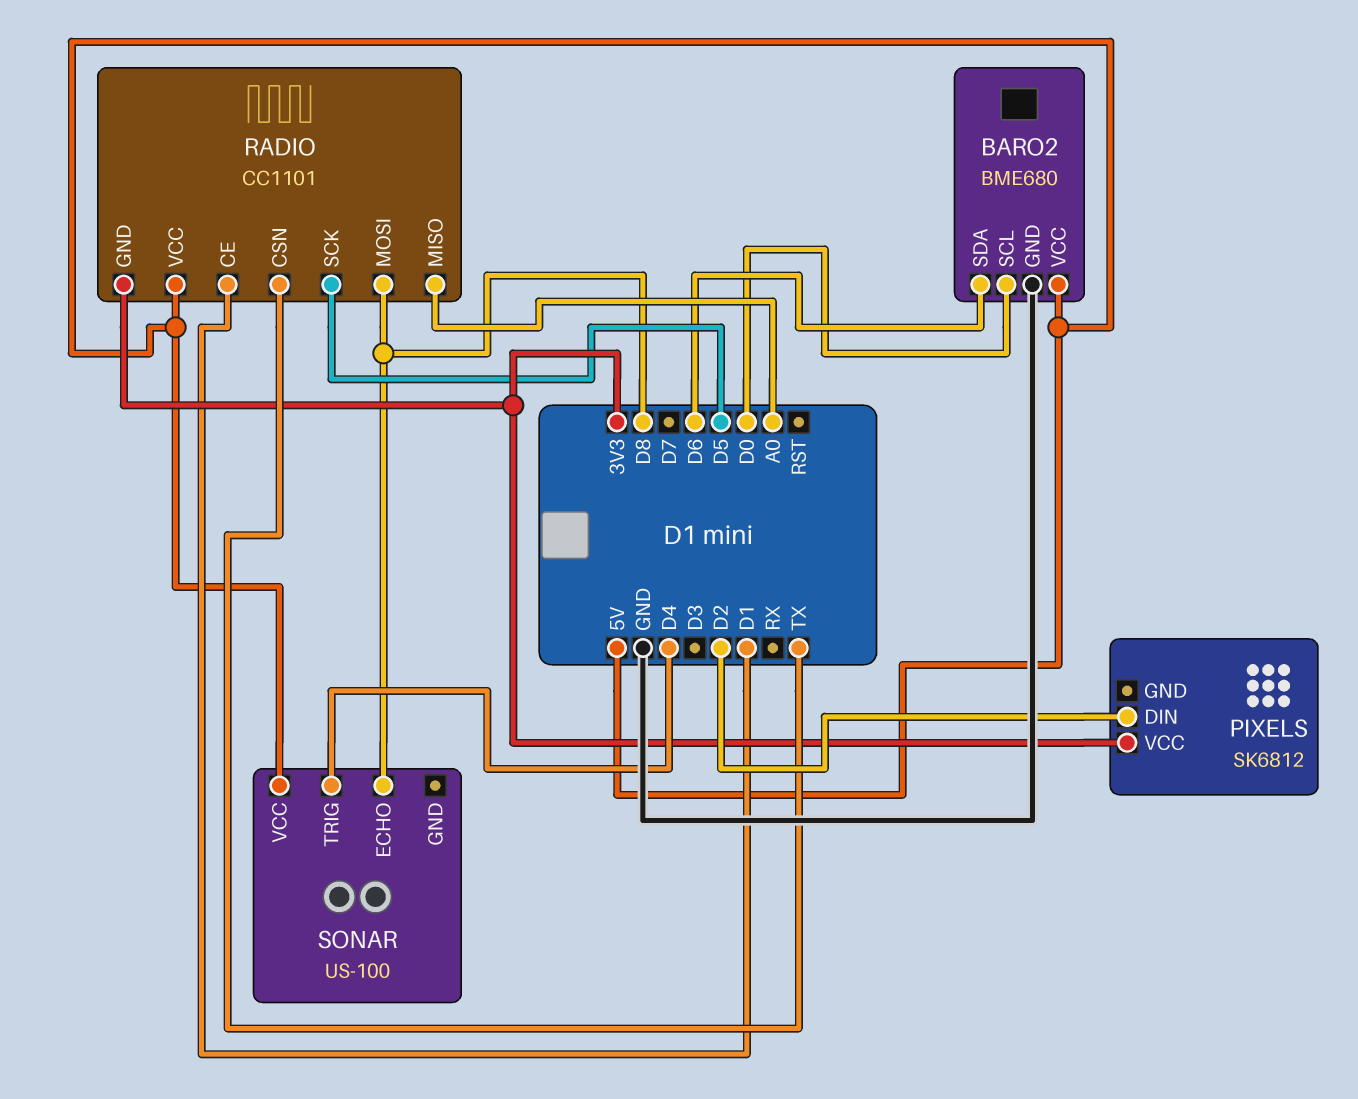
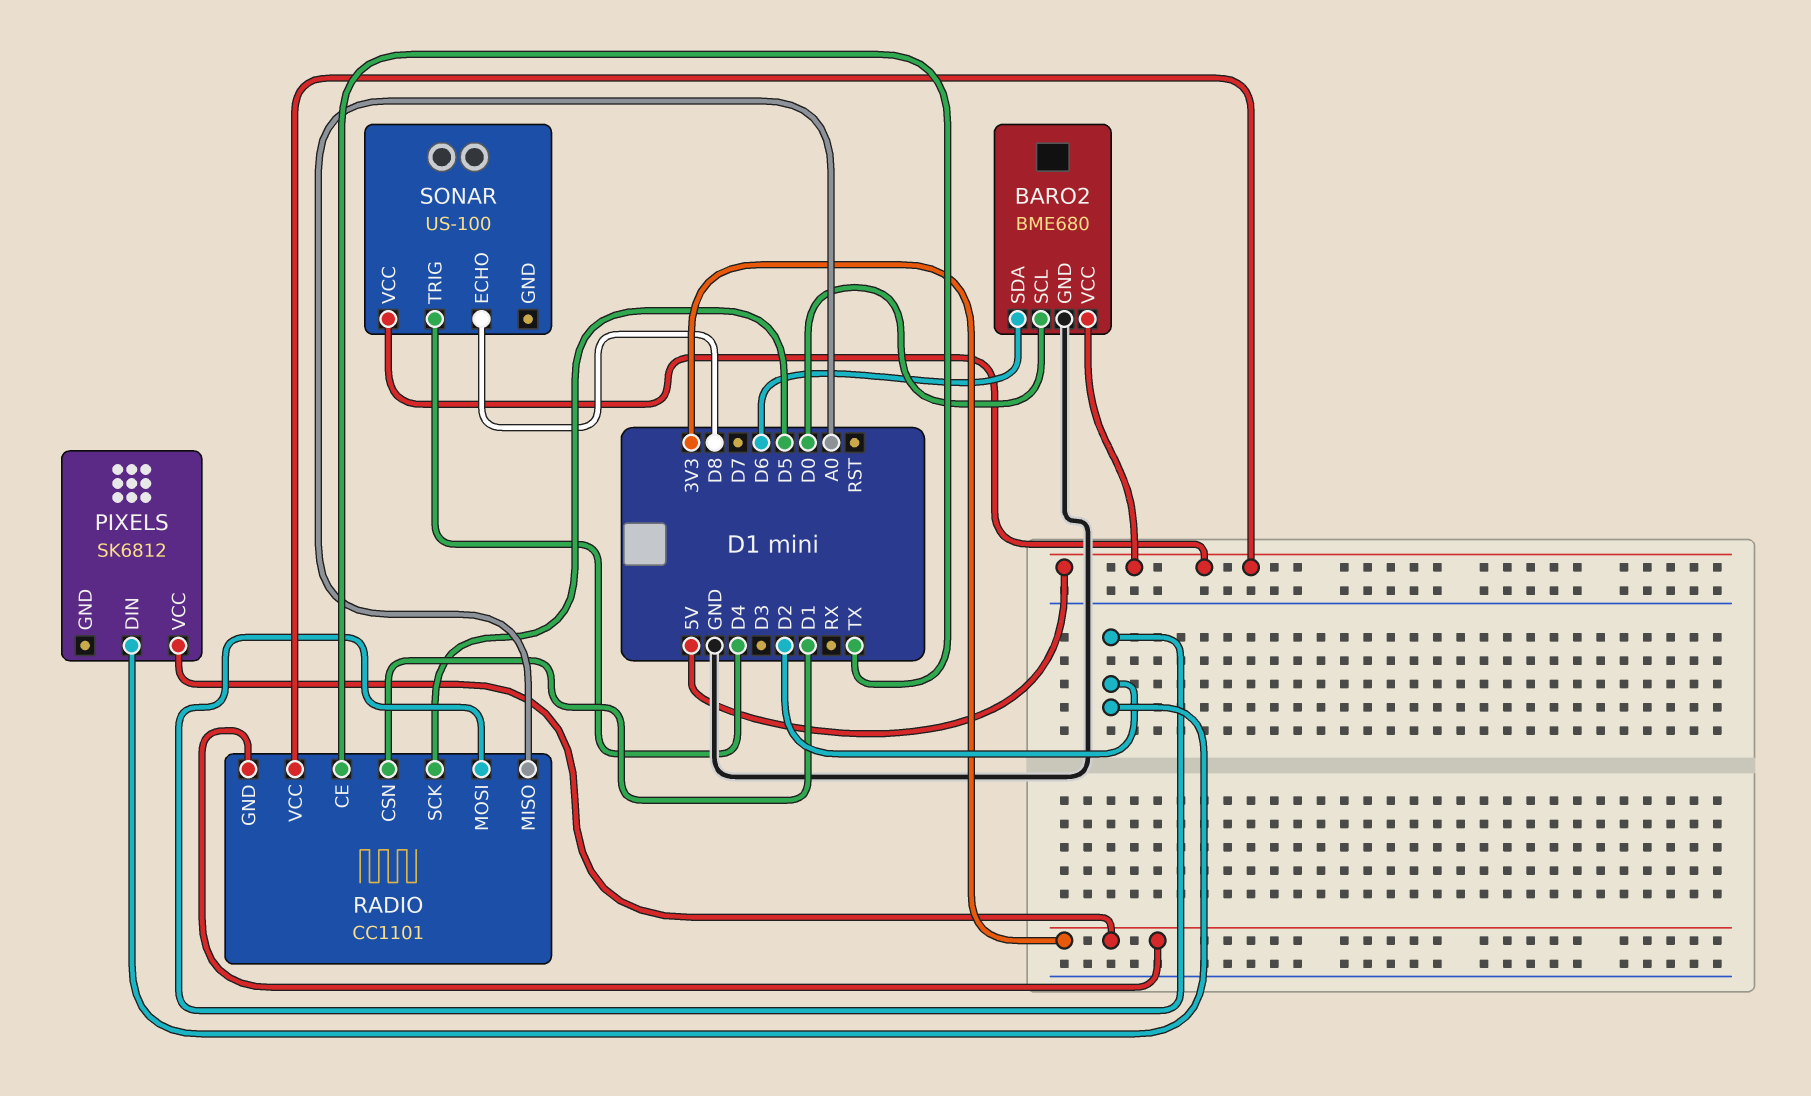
RADIO pin CE: D1 -> TX
RADIO pin CSN: TX -> D1
RADIO pin MOSI: D8 -> D2

